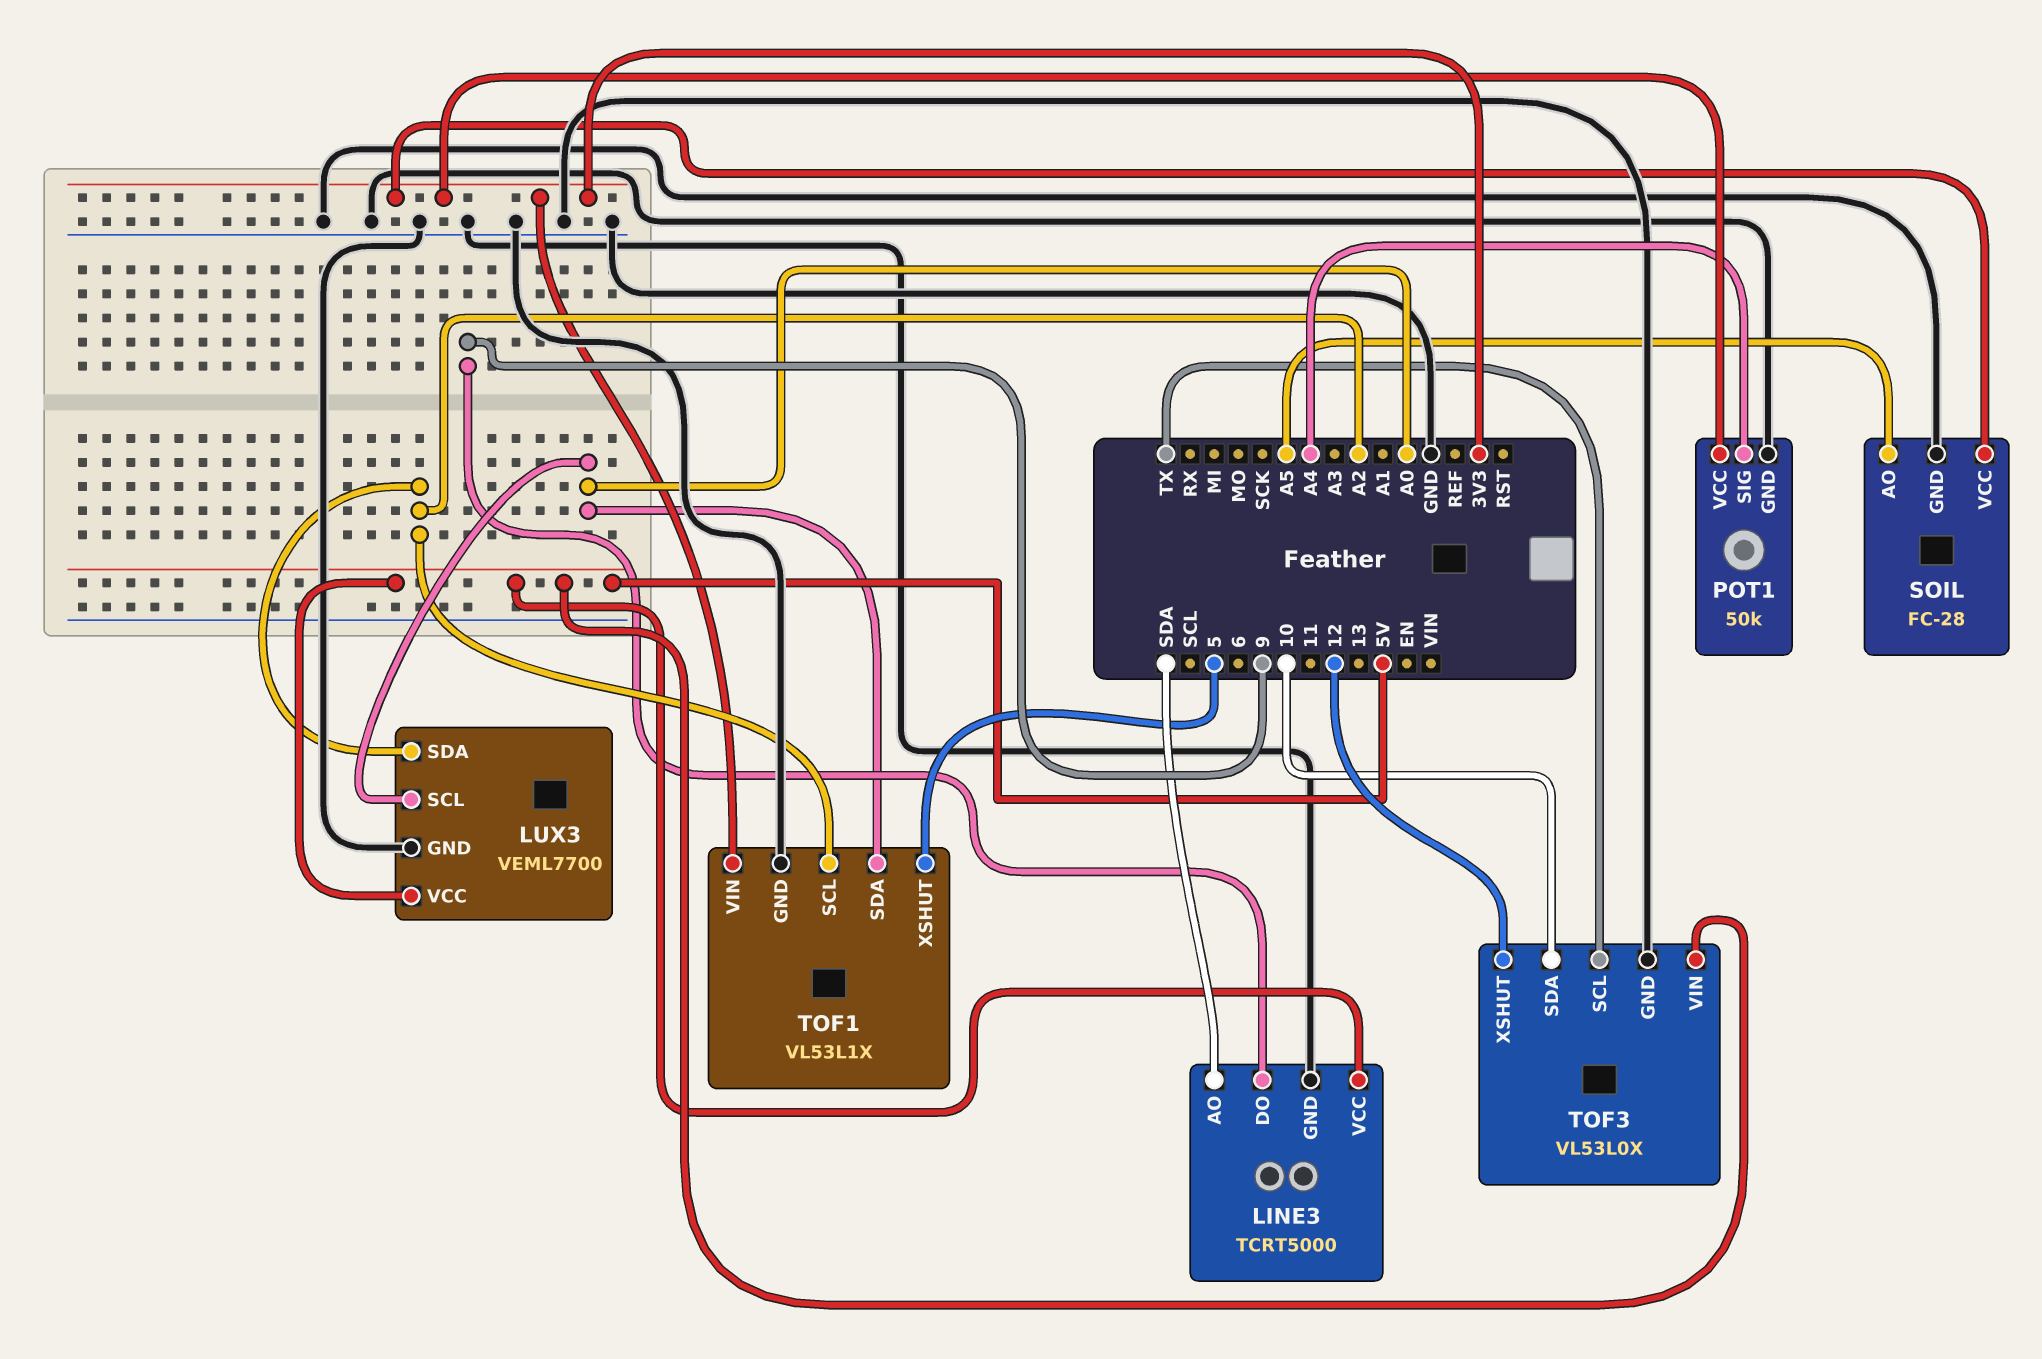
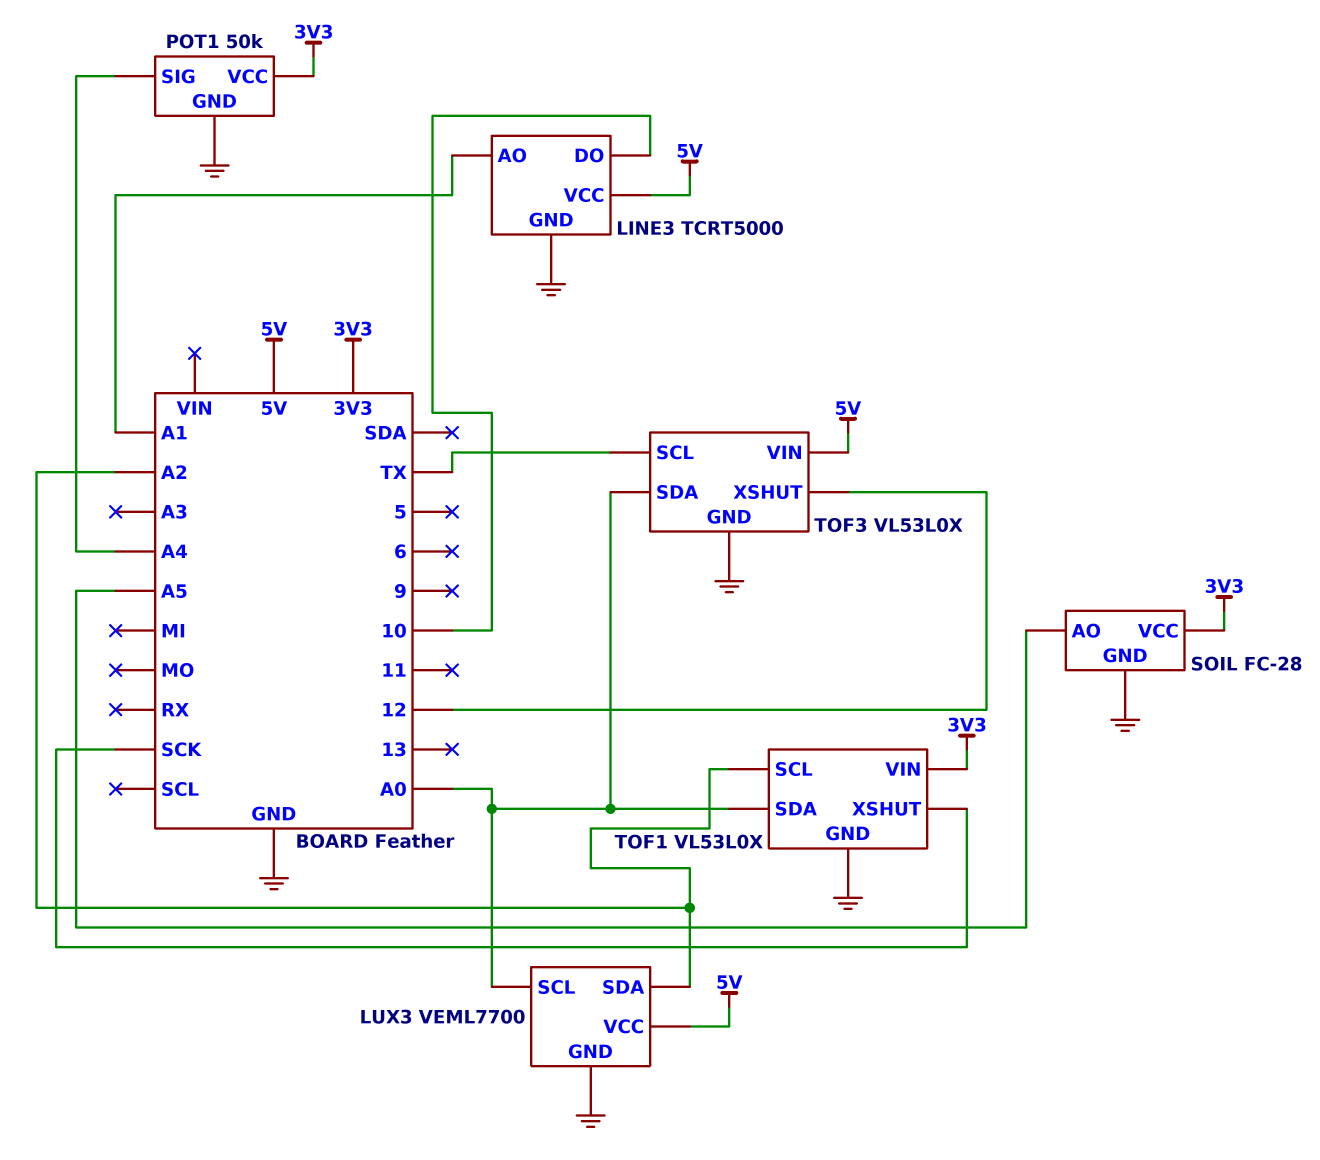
LINE3 pin AO: SDA -> A1
LINE3 pin DO: 9 -> 10
TOF1: VL53L1X -> VL53L0X
TOF1 pin XSHUT: 5 -> SCK
TOF3 pin SDA: 10 -> A0

